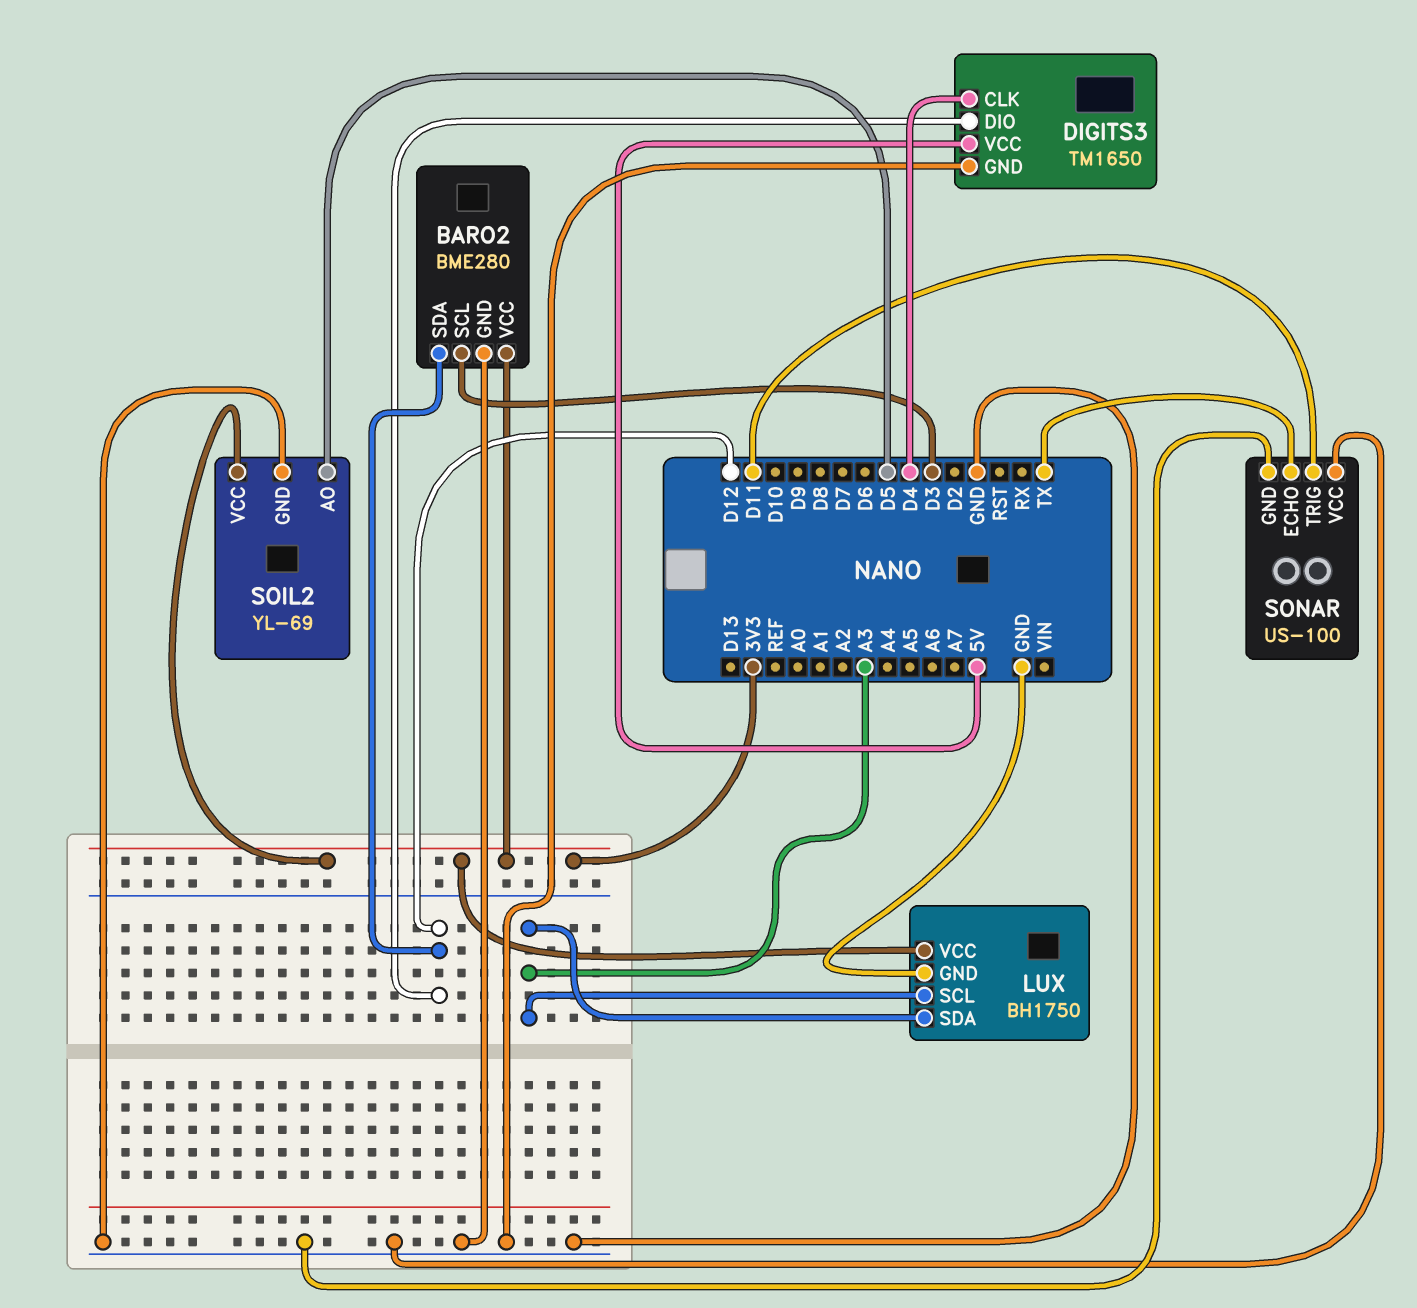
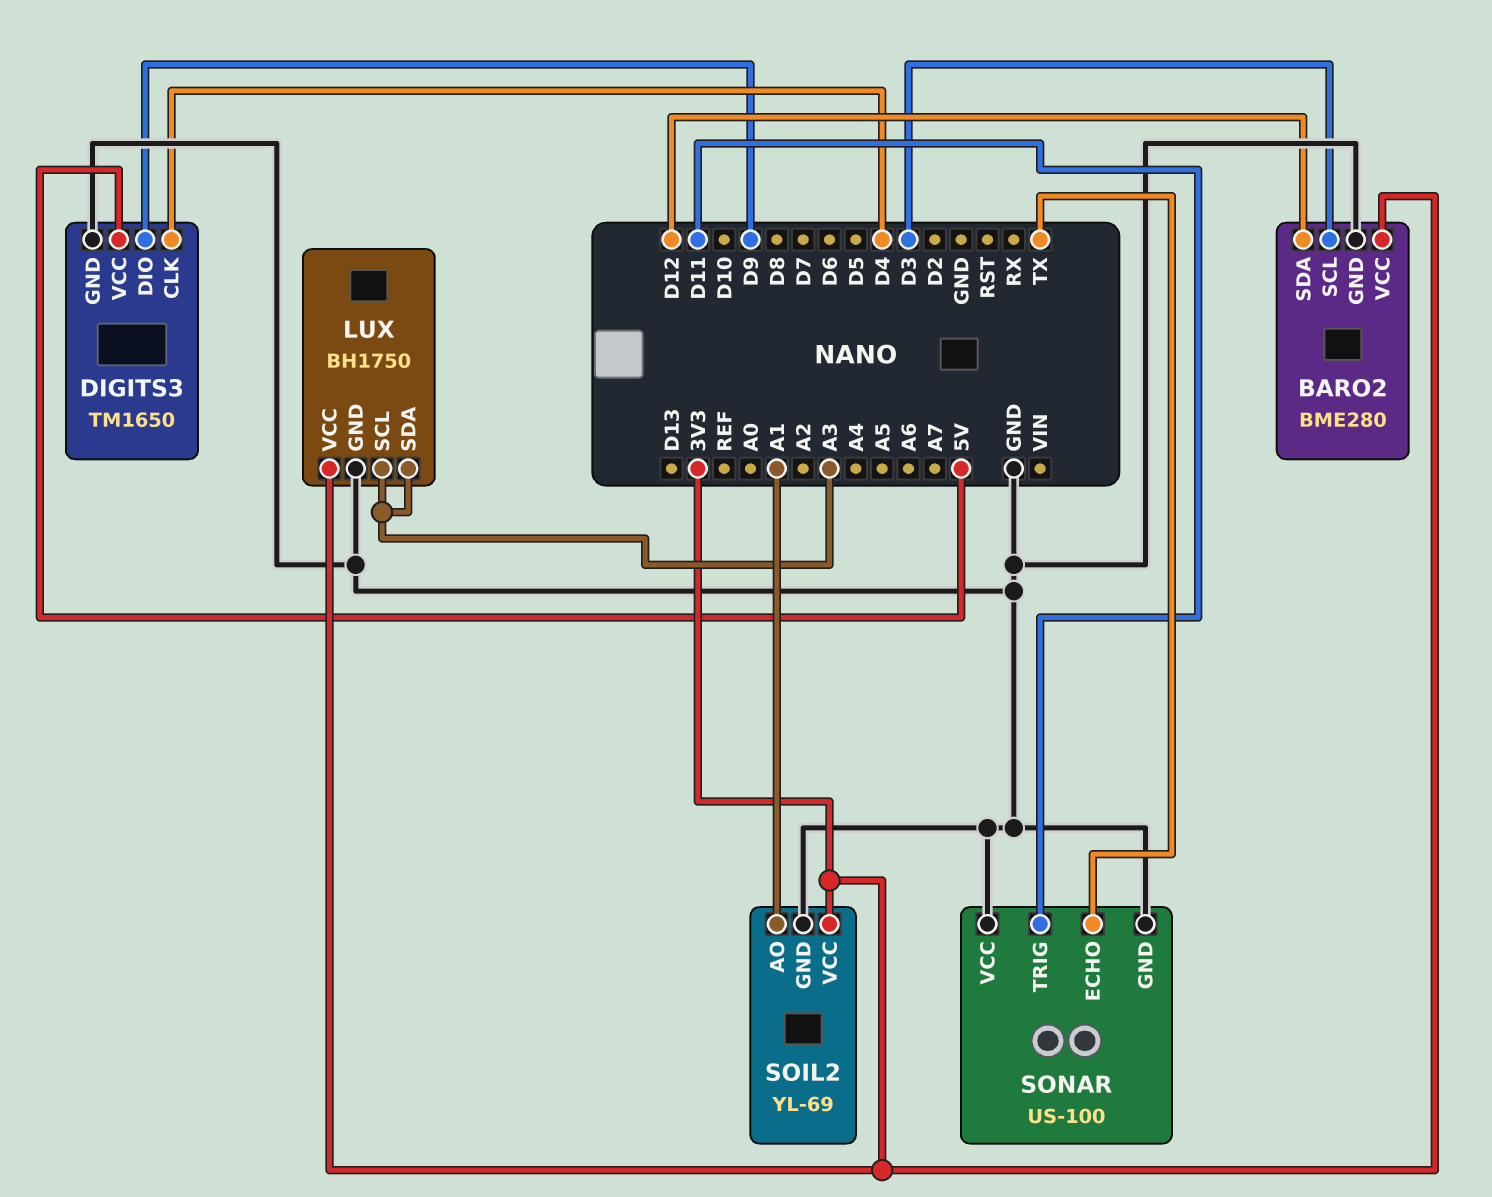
DIGITS3 pin DIO: D12 -> D9
SOIL2 pin AO: D5 -> A1

